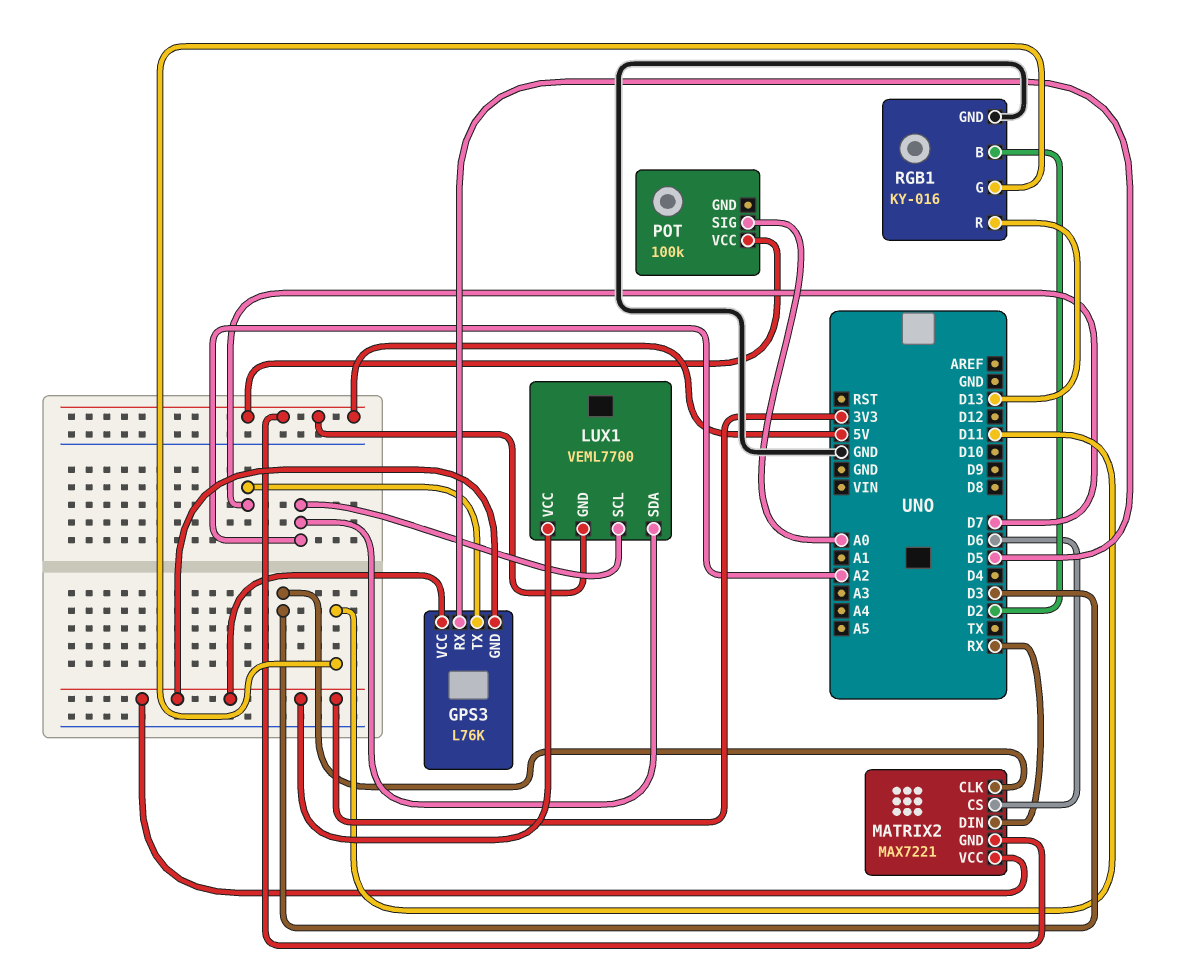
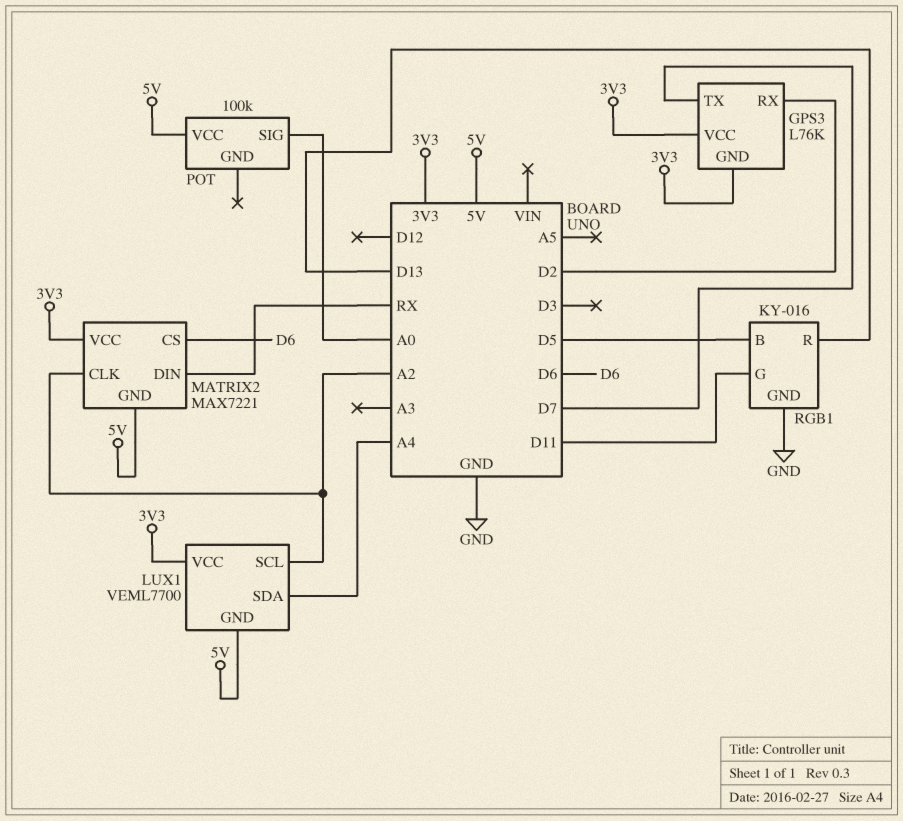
GPS3 pin RX: D5 -> D2
LUX1 pin SDA: A2 -> A4
MATRIX2 pin CLK: D3 -> A2
RGB1 pin B: D2 -> D5

